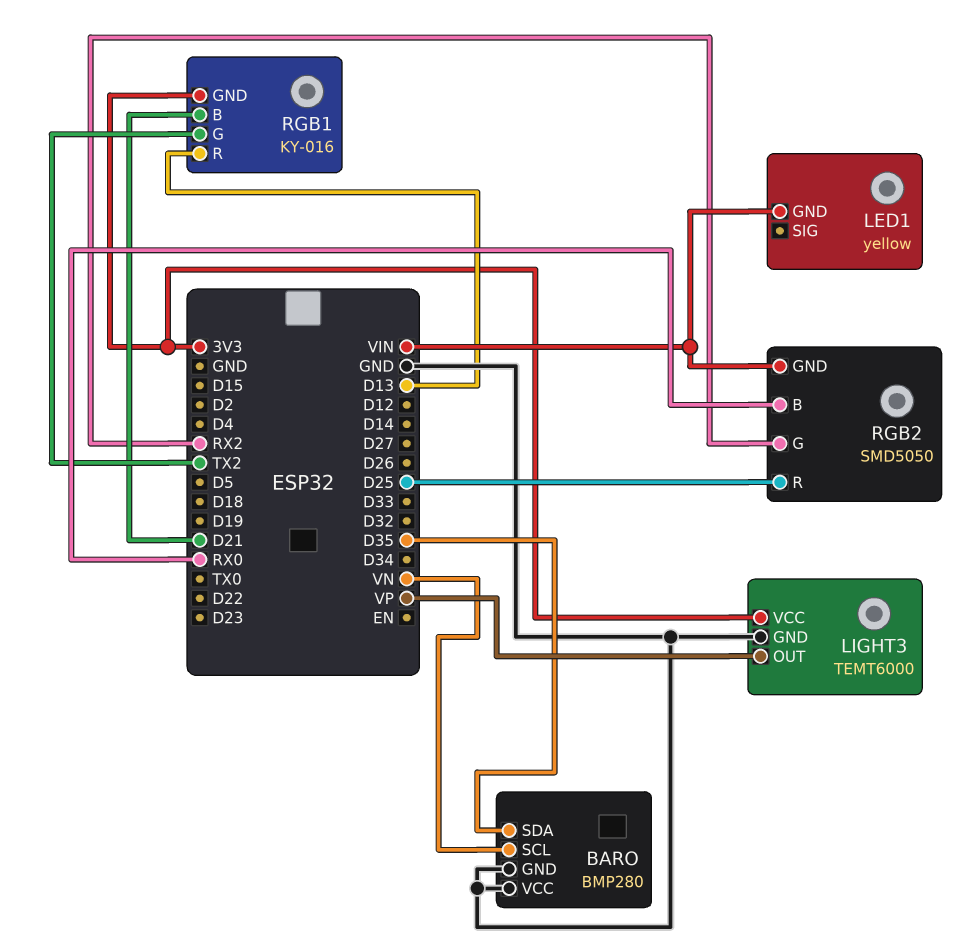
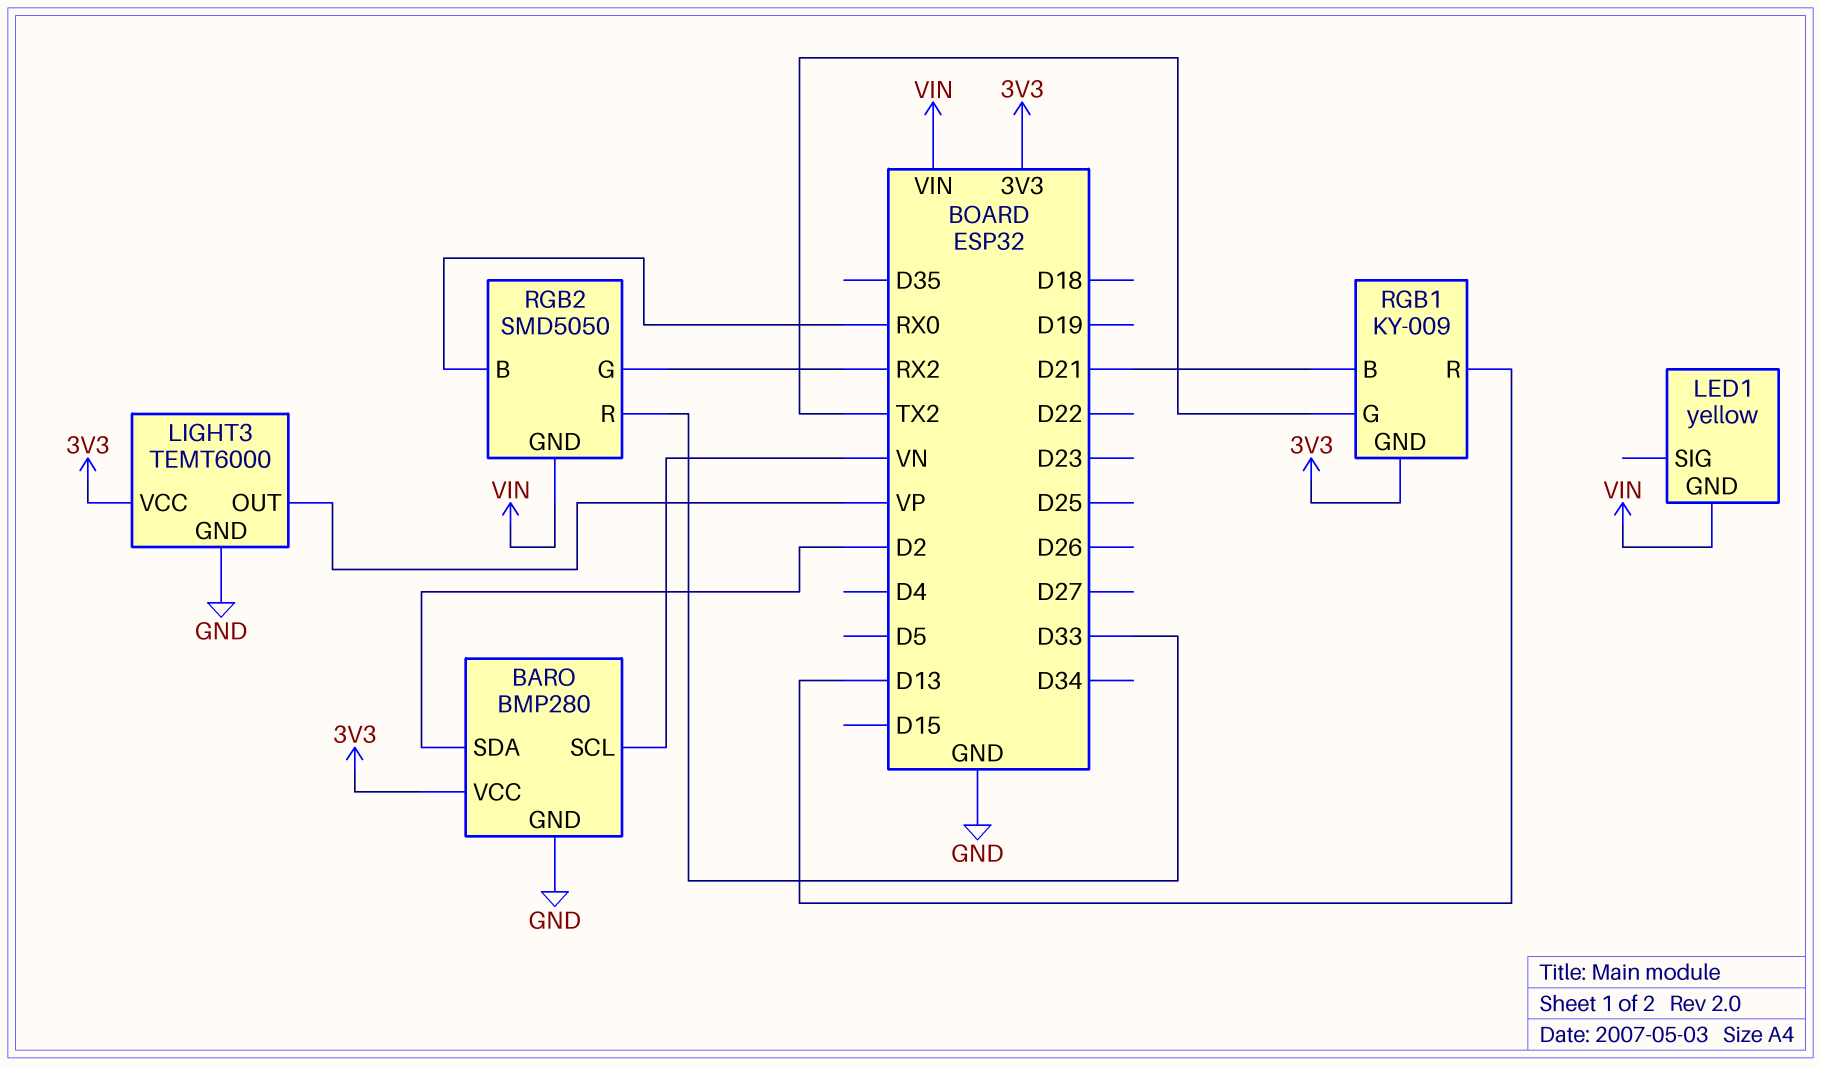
BARO pin SDA: D35 -> D2
BARO pin VCC: GND -> 3V3
RGB1: KY-016 -> KY-009
RGB2 pin R: D25 -> D33

